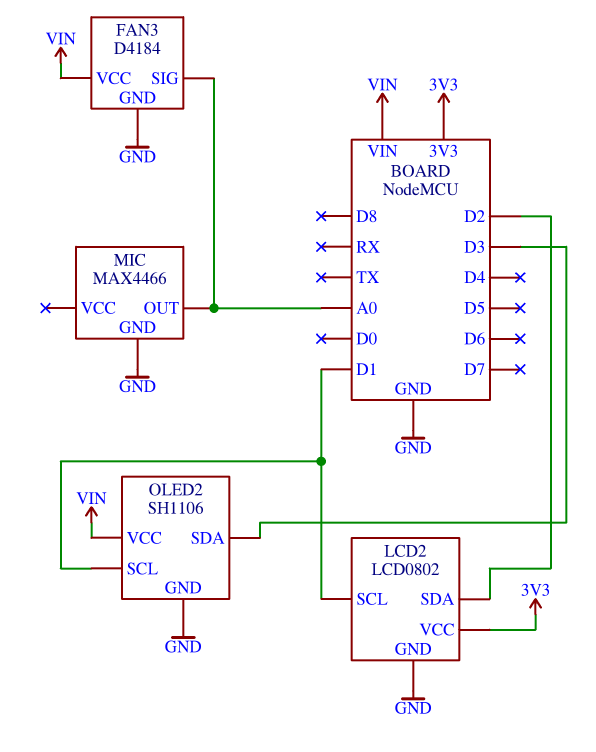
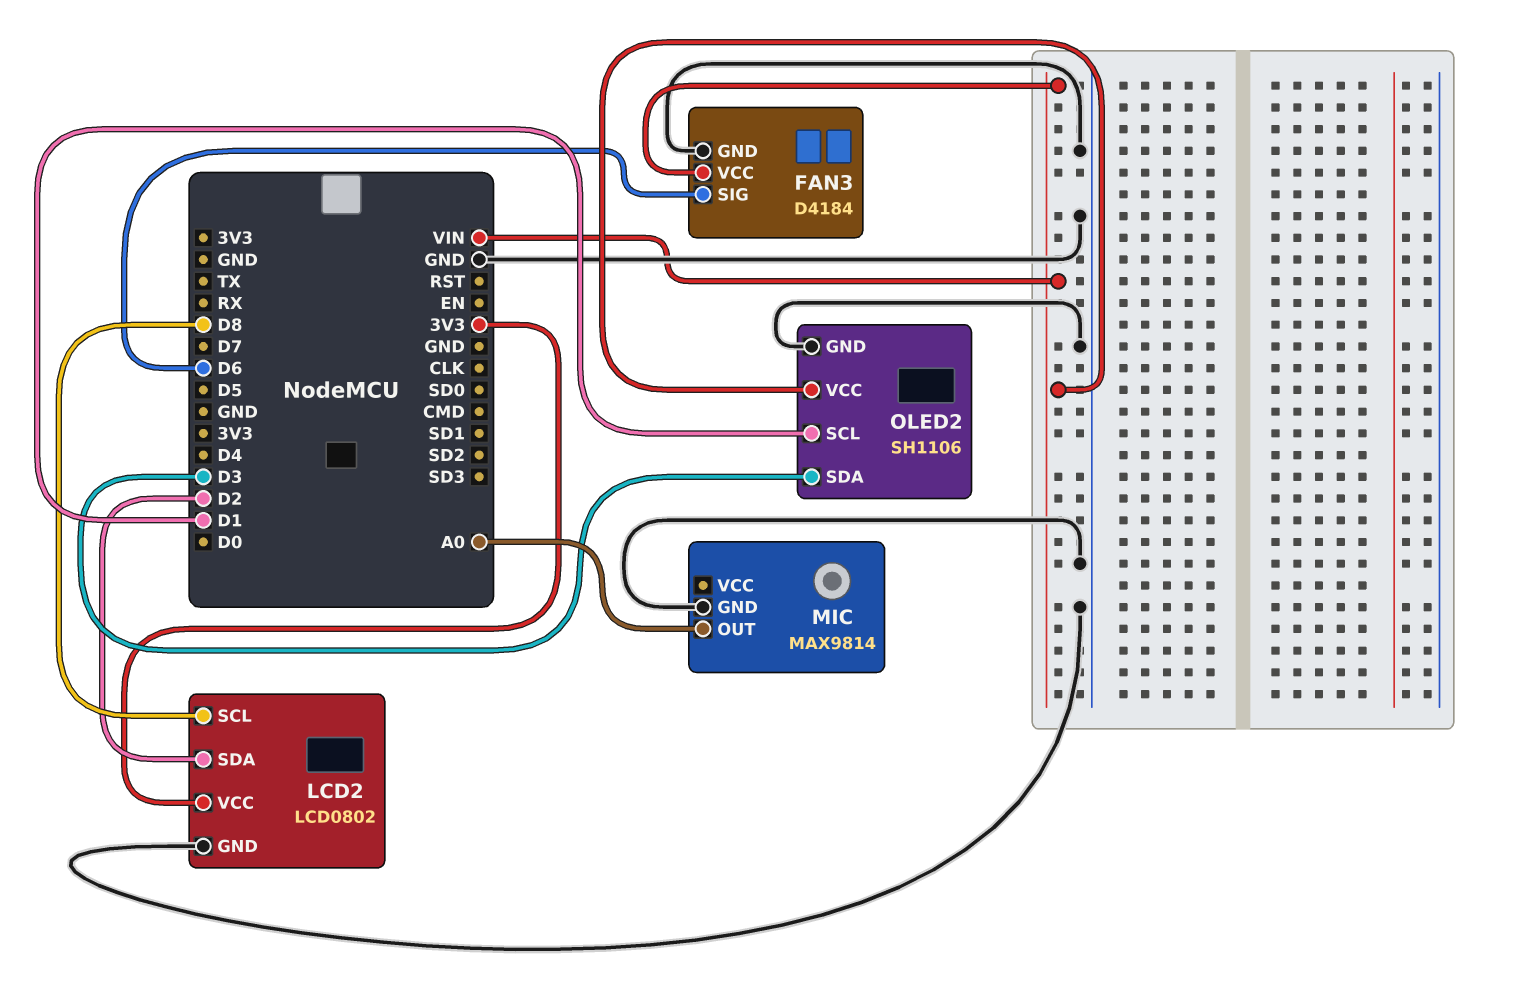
FAN3 pin SIG: A0 -> D6
LCD2 pin SCL: D1 -> D8
MIC: MAX4466 -> MAX9814

